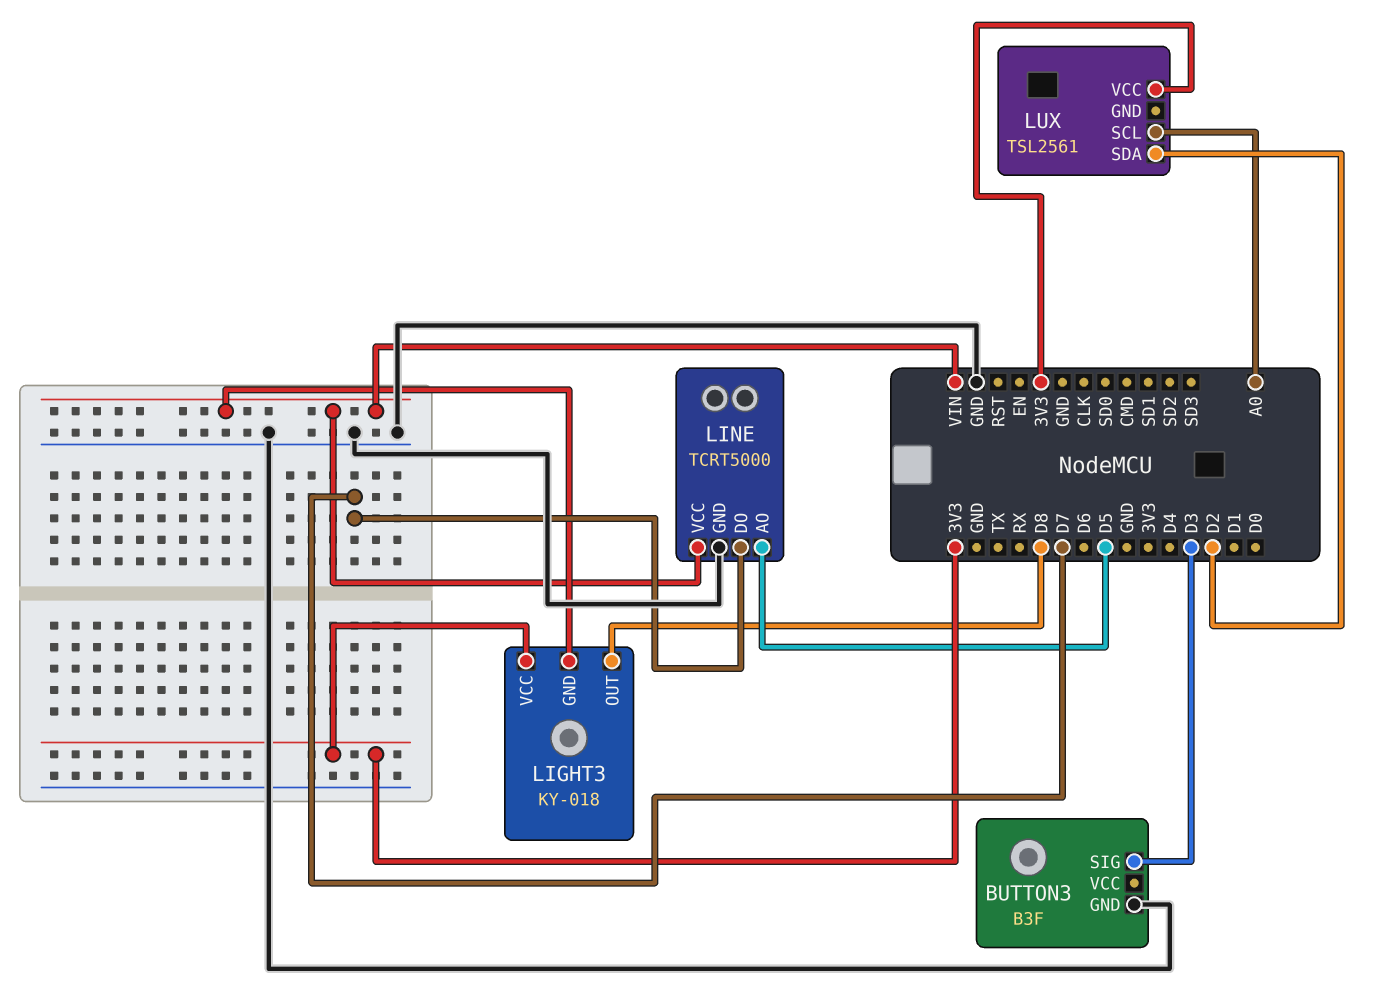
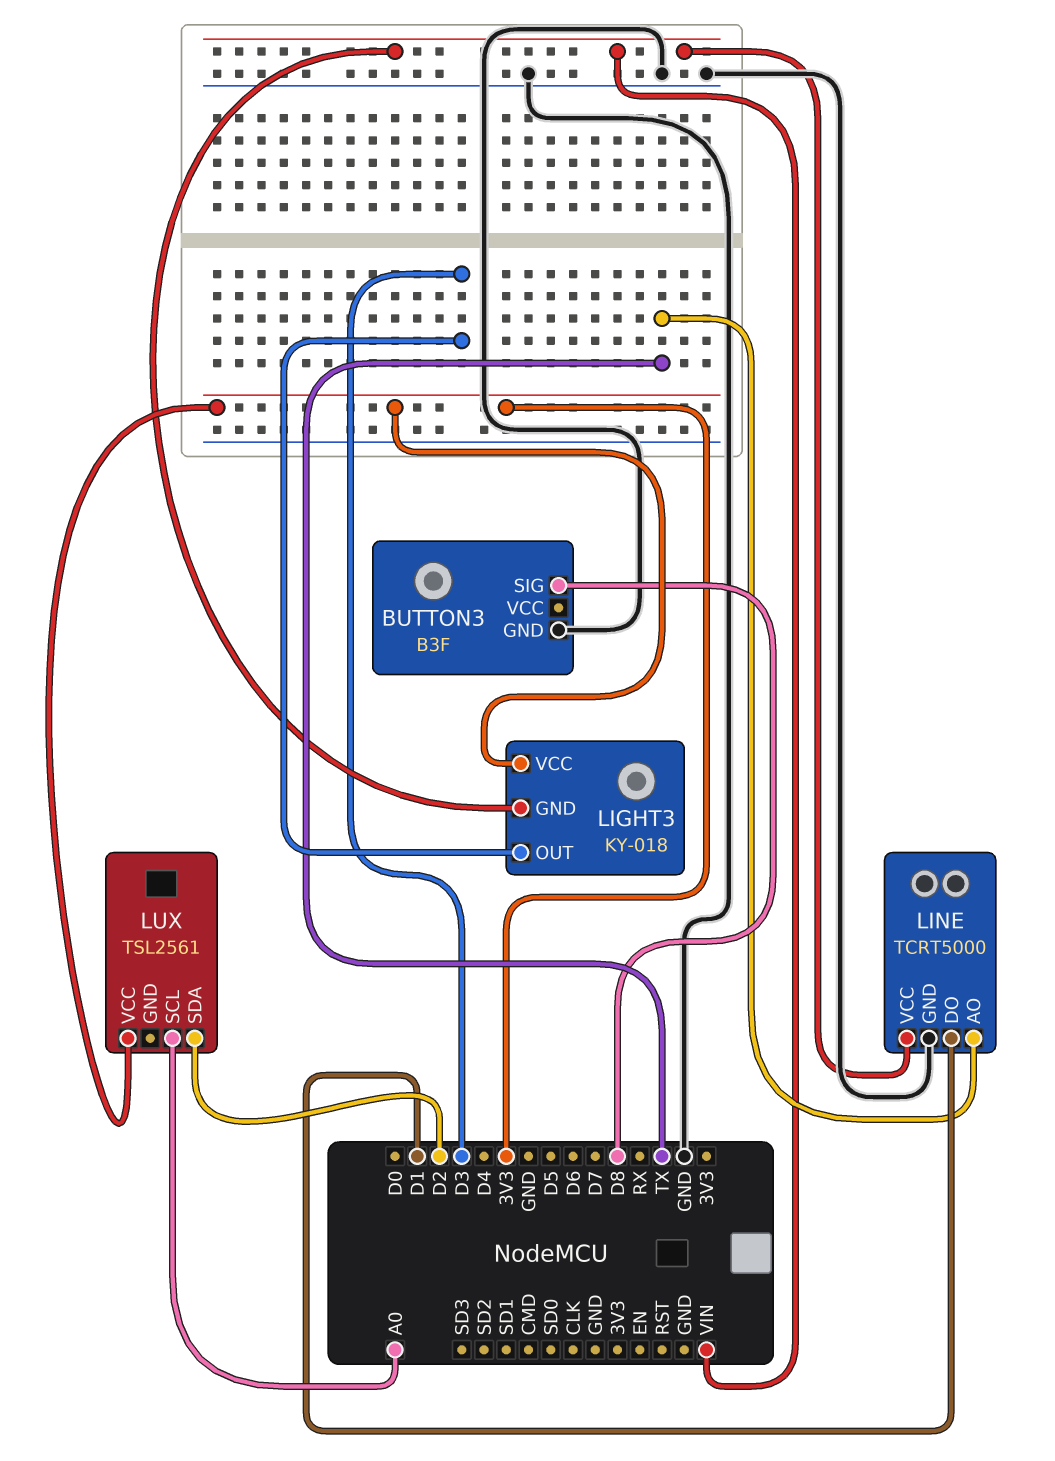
BUTTON3 pin SIG: D3 -> D8
LIGHT3 pin OUT: D8 -> D3
LINE pin AO: D5 -> TX
LINE pin DO: D7 -> D1

